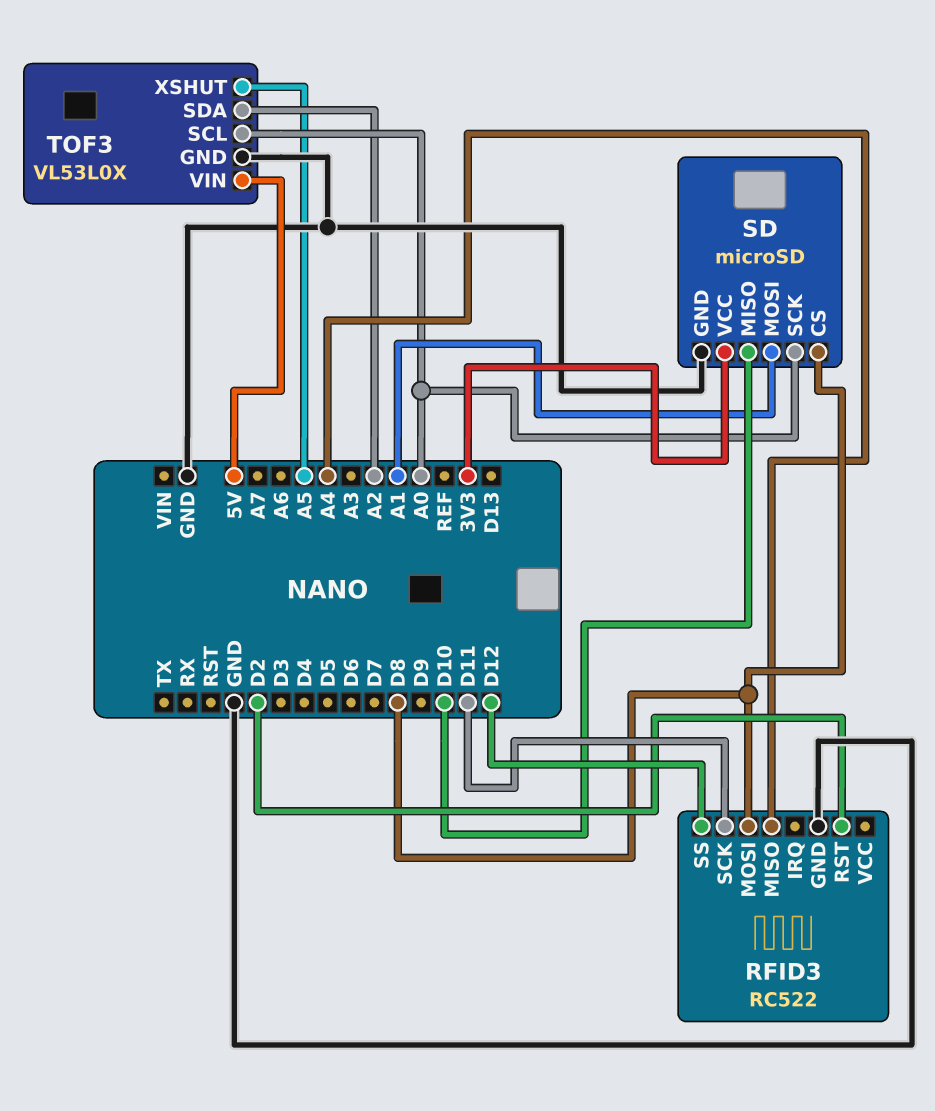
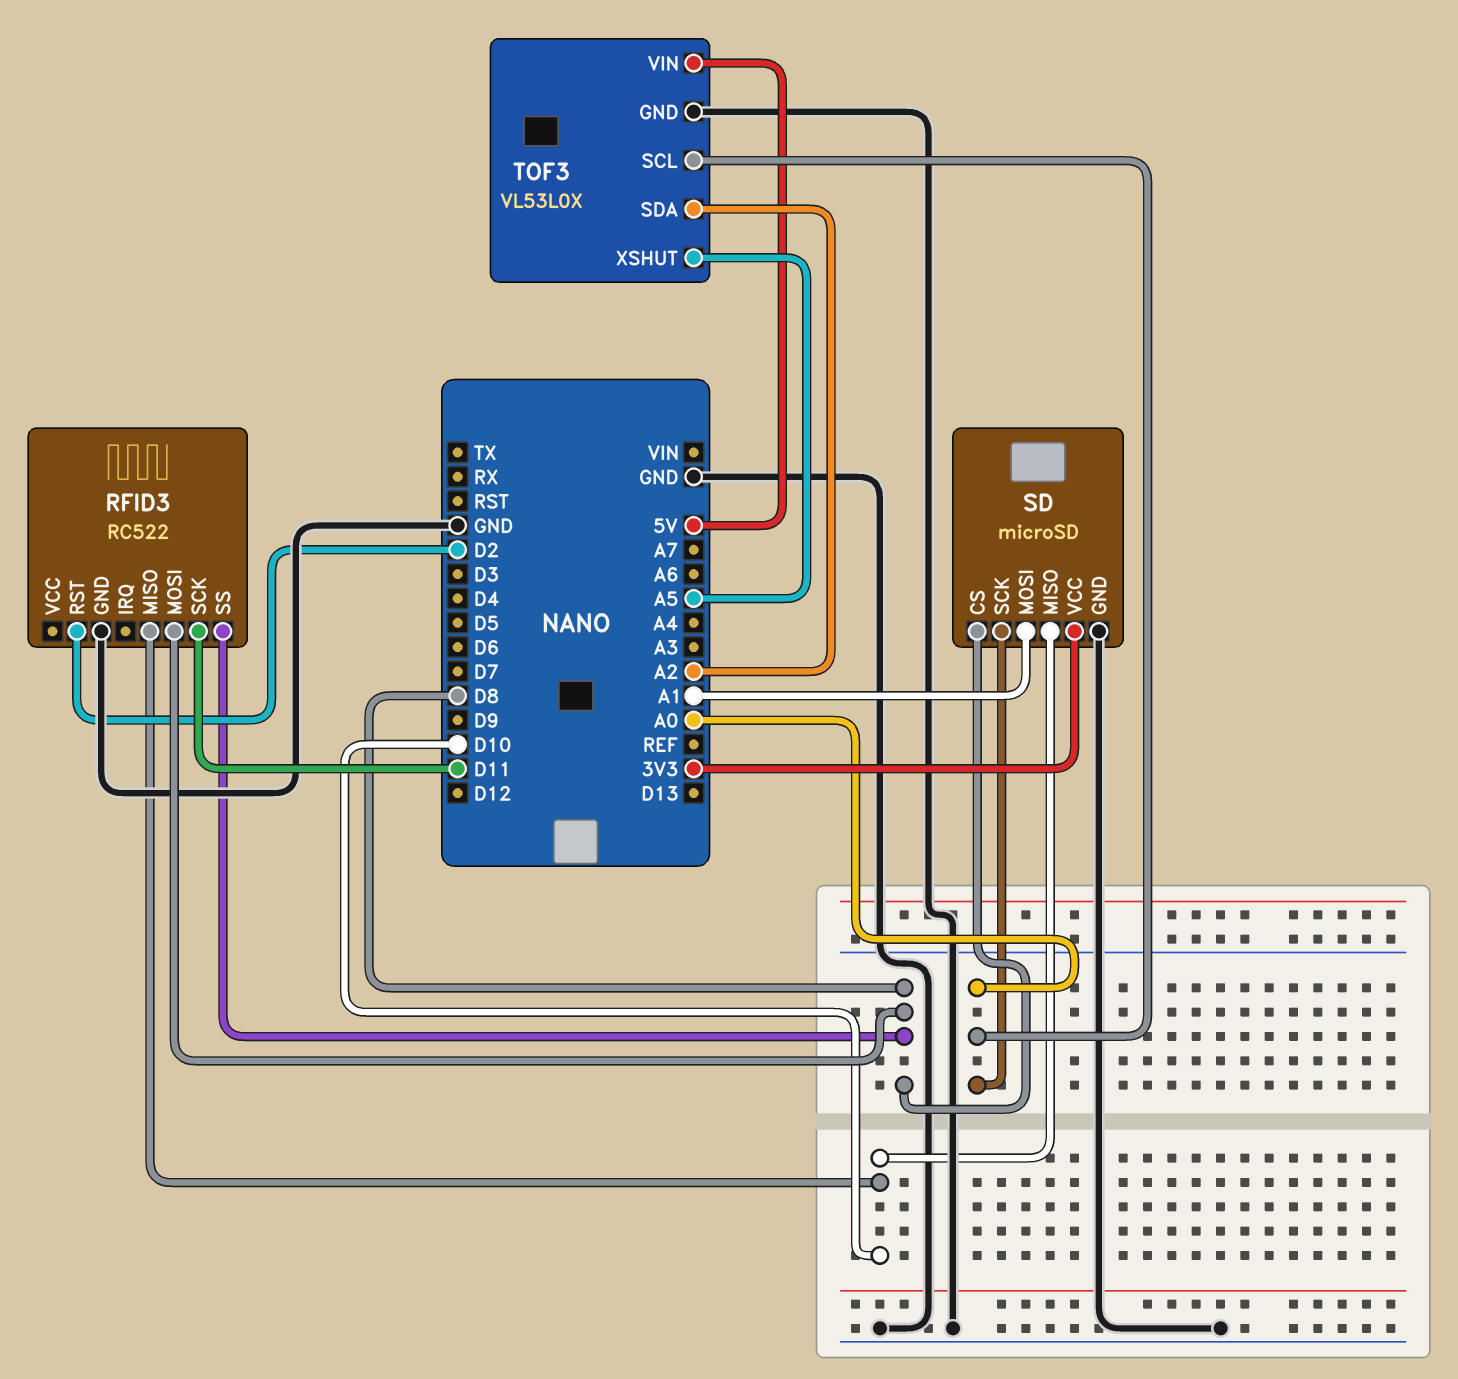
RFID3 pin MISO: A4 -> D10
RFID3 pin SS: D12 -> D8

